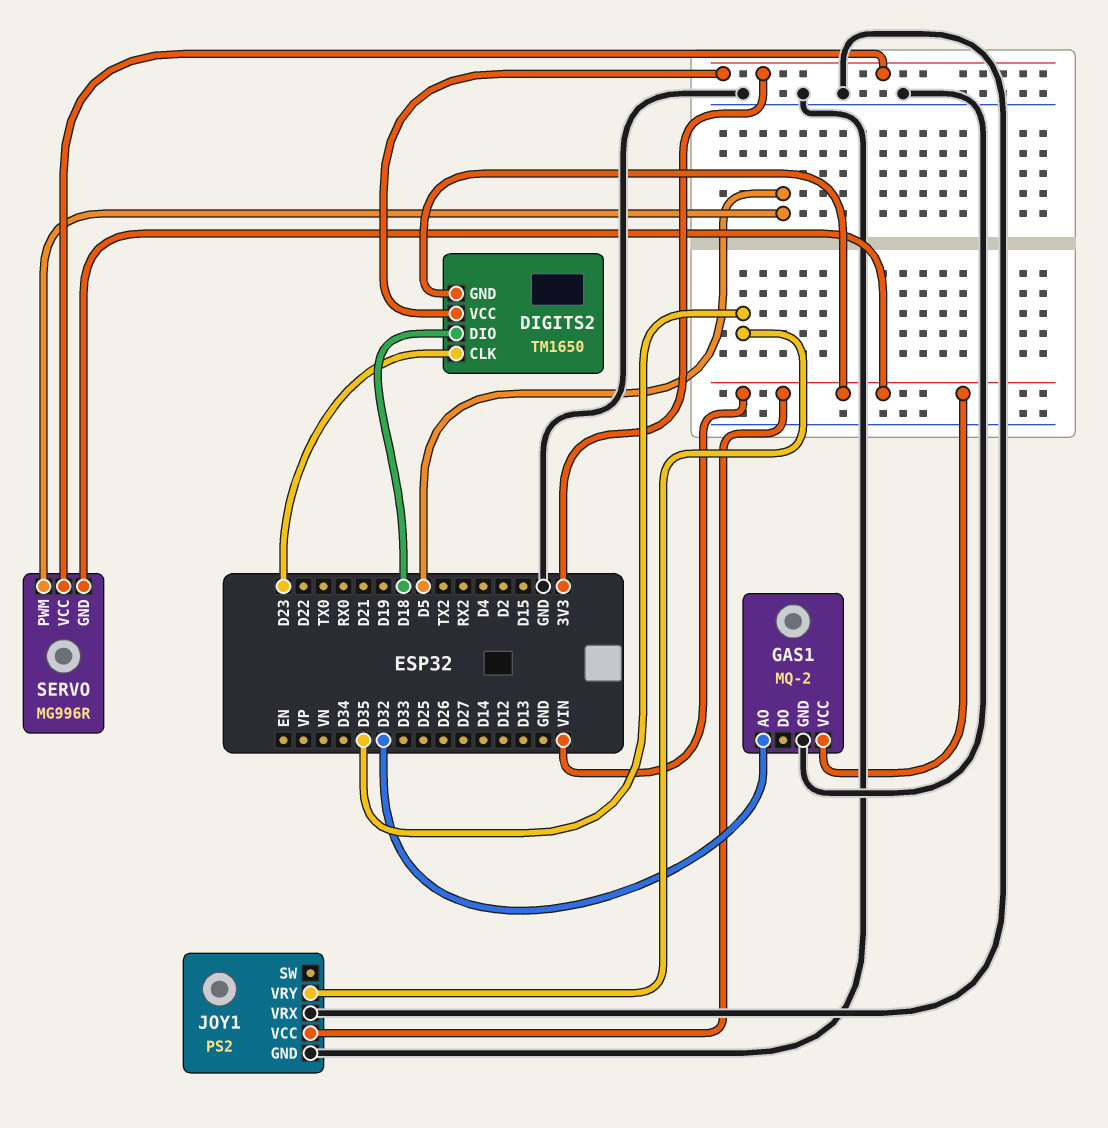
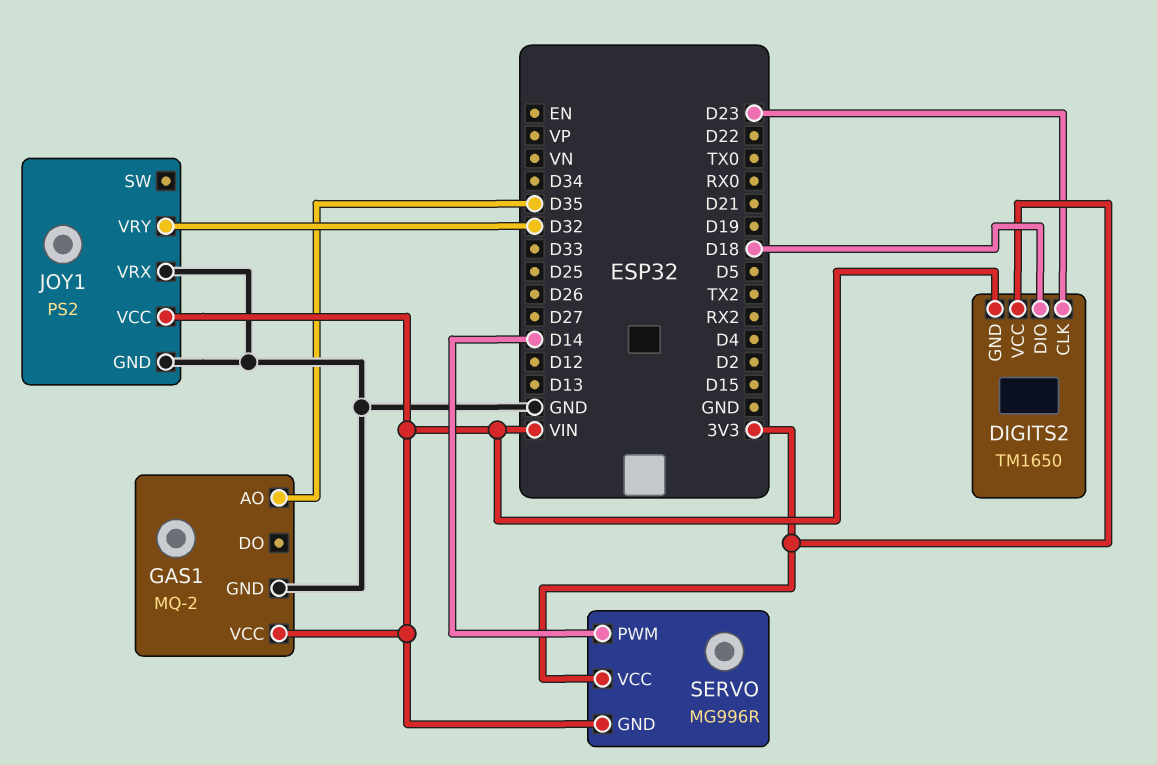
GAS1 pin AO: D32 -> D35
JOY1 pin VRY: D35 -> D32
SERVO pin PWM: D5 -> D14

